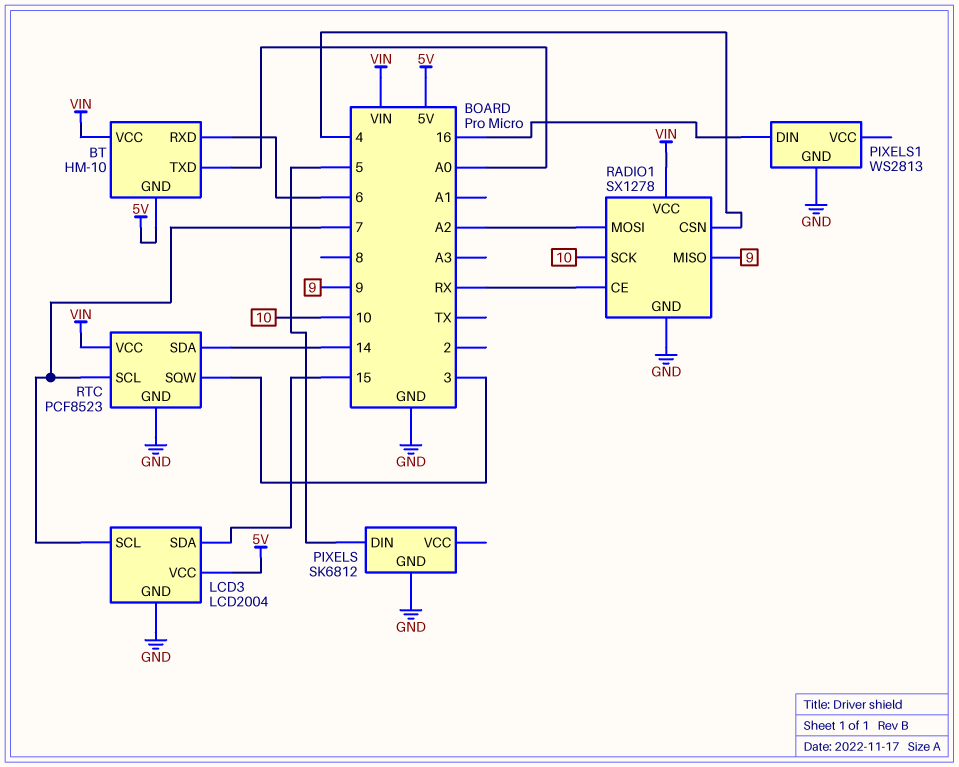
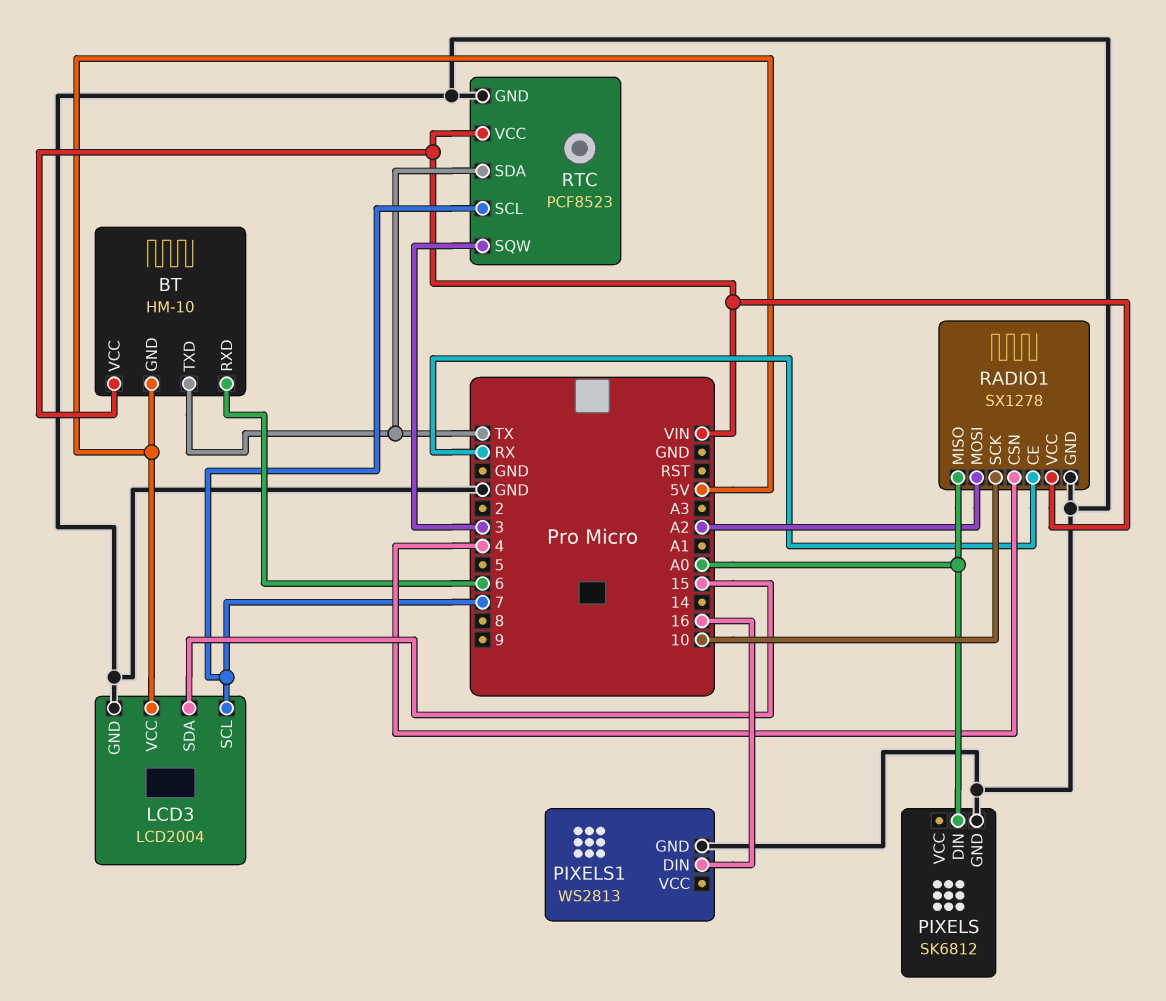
BT pin TXD: A0 -> TX
PIXELS pin DIN: 5 -> A0
RADIO1 pin MISO: 9 -> A0
RTC pin SDA: 14 -> TX

